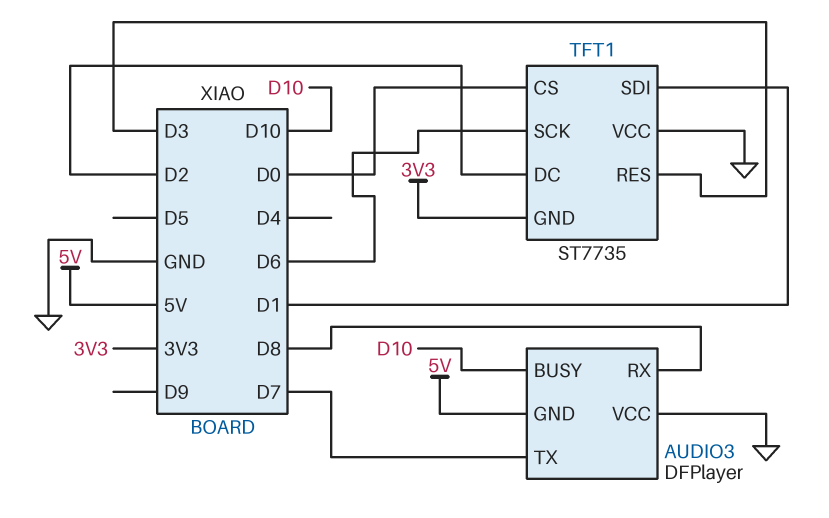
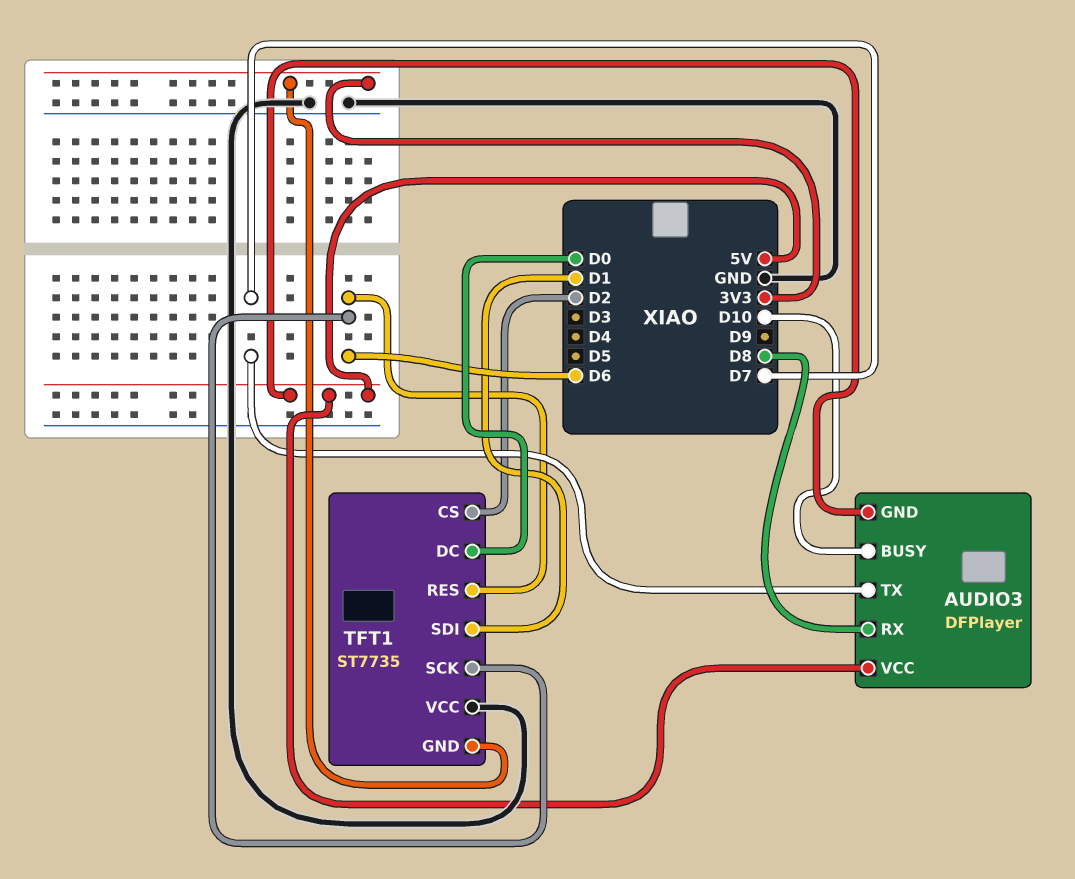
AUDIO3 pin VCC: GND -> 5V
TFT1 pin CS: D0 -> D2
TFT1 pin DC: D2 -> D0
TFT1 pin RES: D3 -> D6

